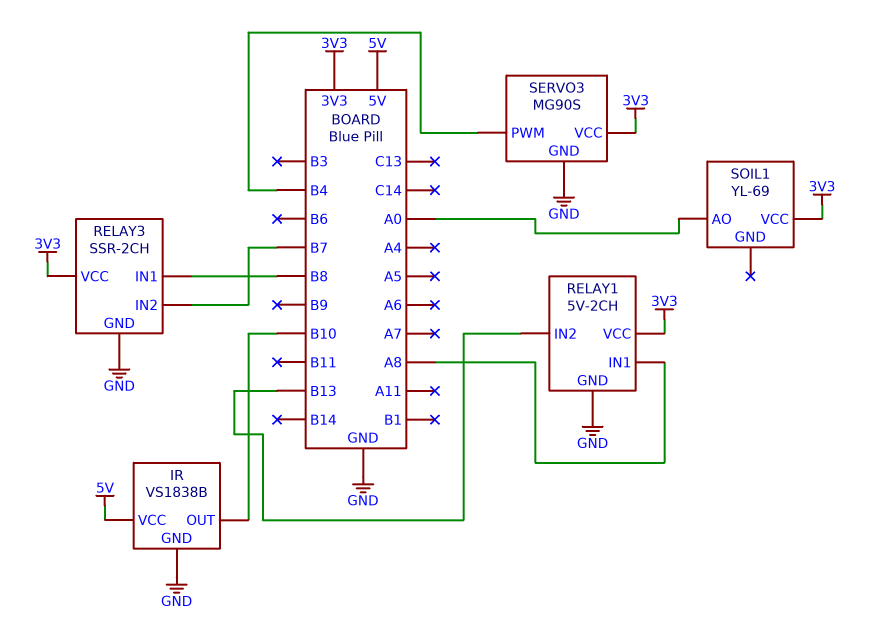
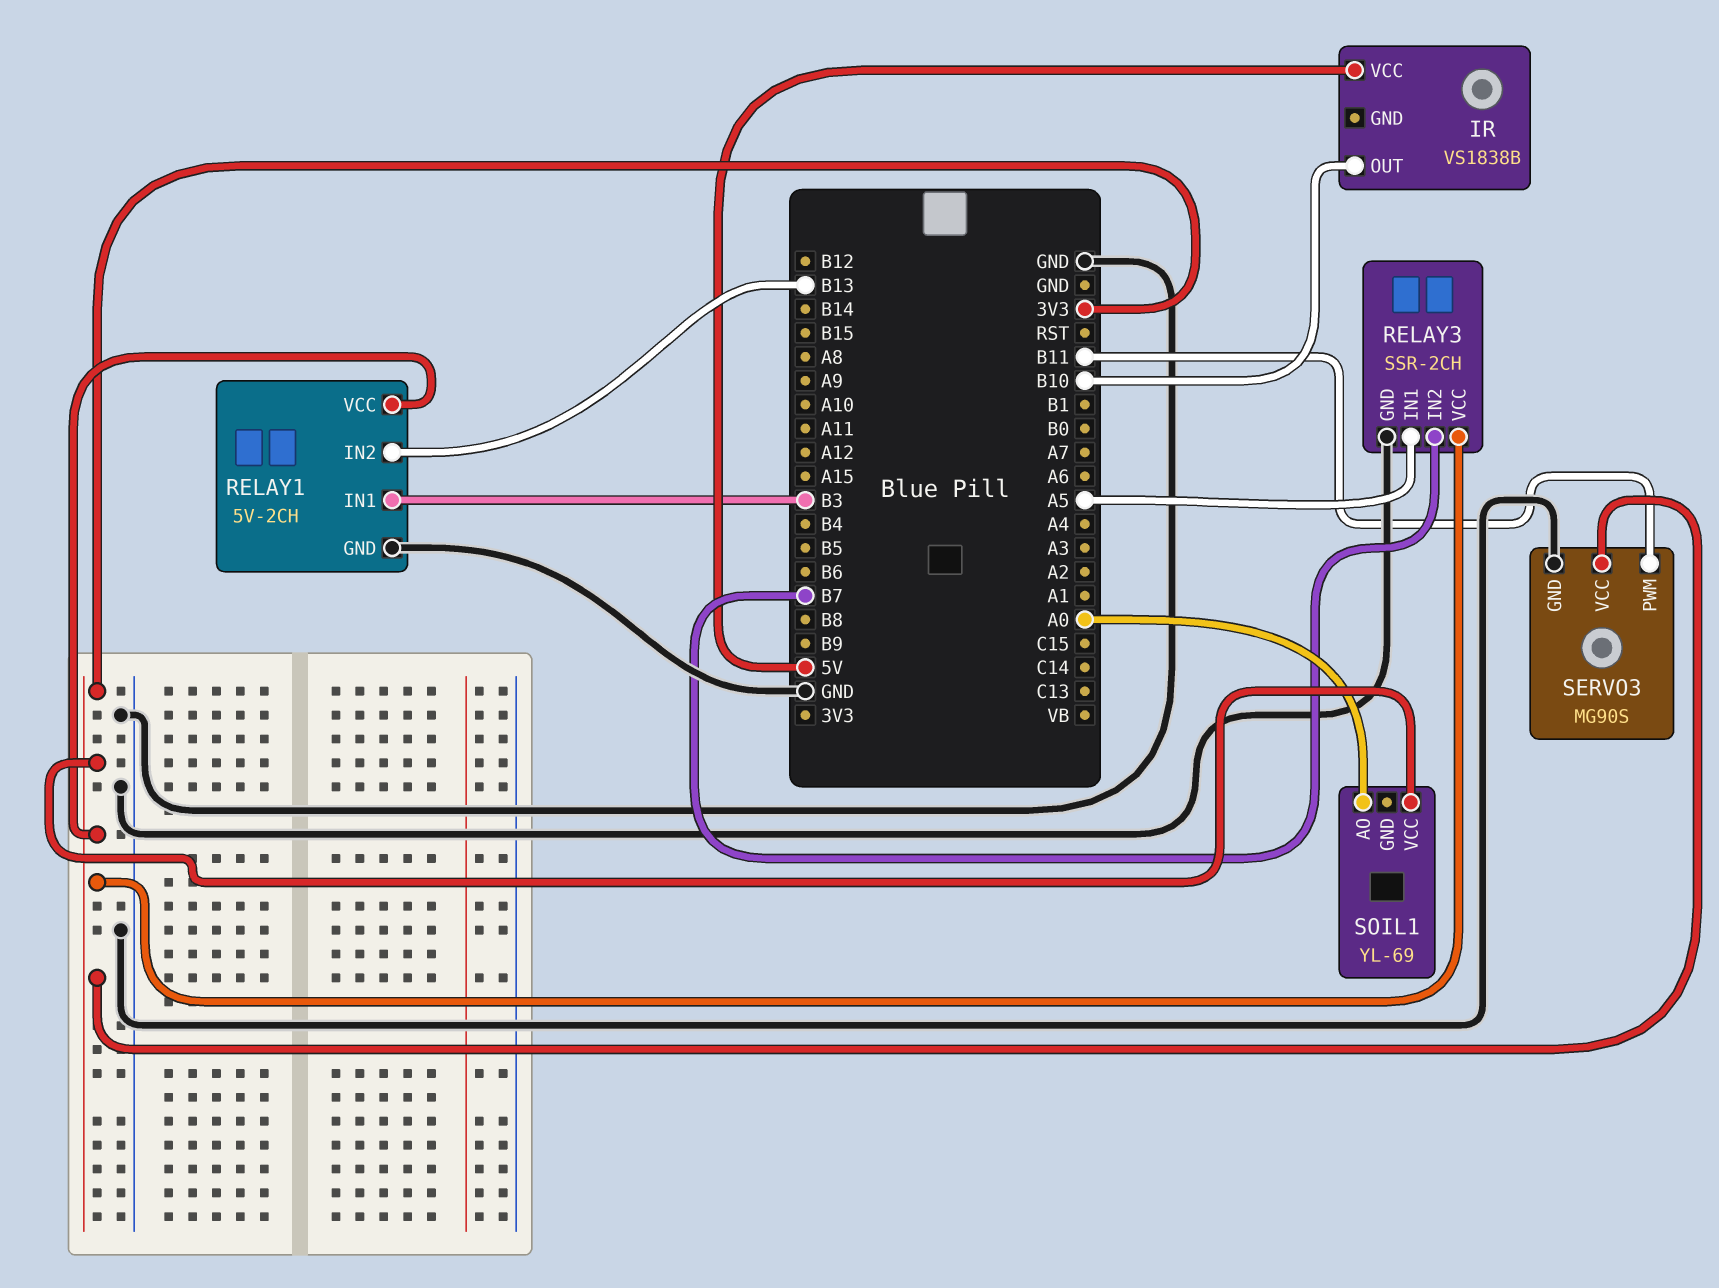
IR pin GND: GND -> none
RELAY1 pin IN1: A8 -> B3
RELAY3 pin IN1: B8 -> A5
SERVO3 pin PWM: B4 -> B11

